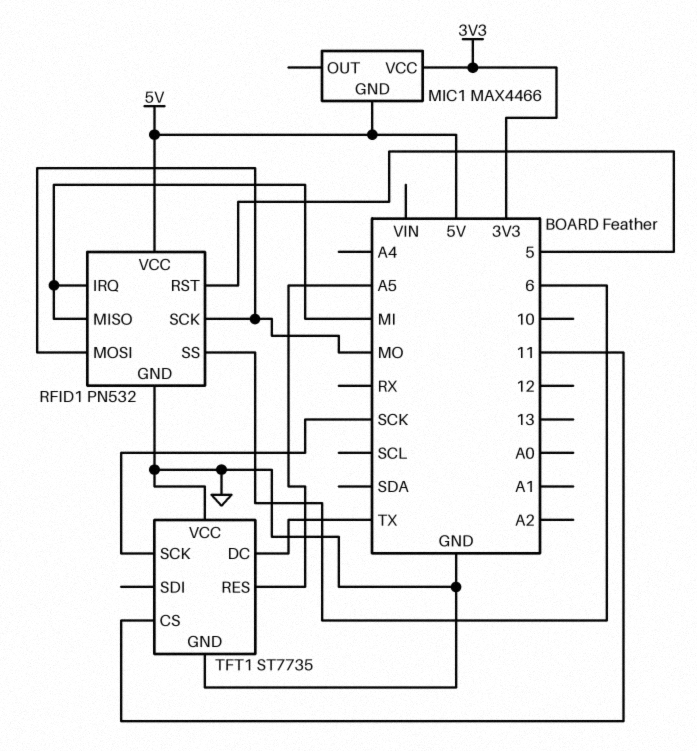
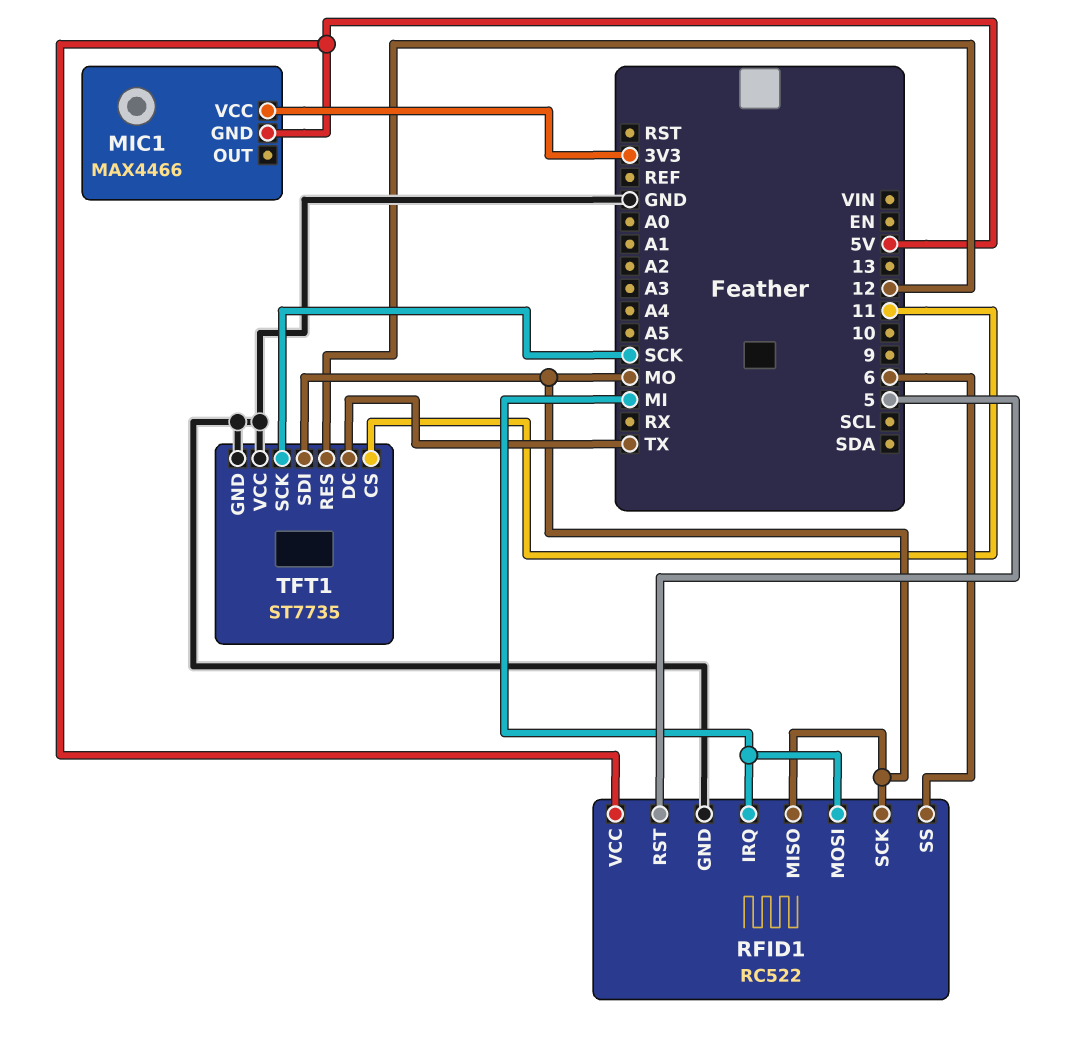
RFID1: PN532 -> RC522
RFID1 pin MISO: MI -> MO
RFID1 pin MOSI: MO -> MI
TFT1 pin RES: A5 -> 12
TFT1 pin SDI: none -> MO

